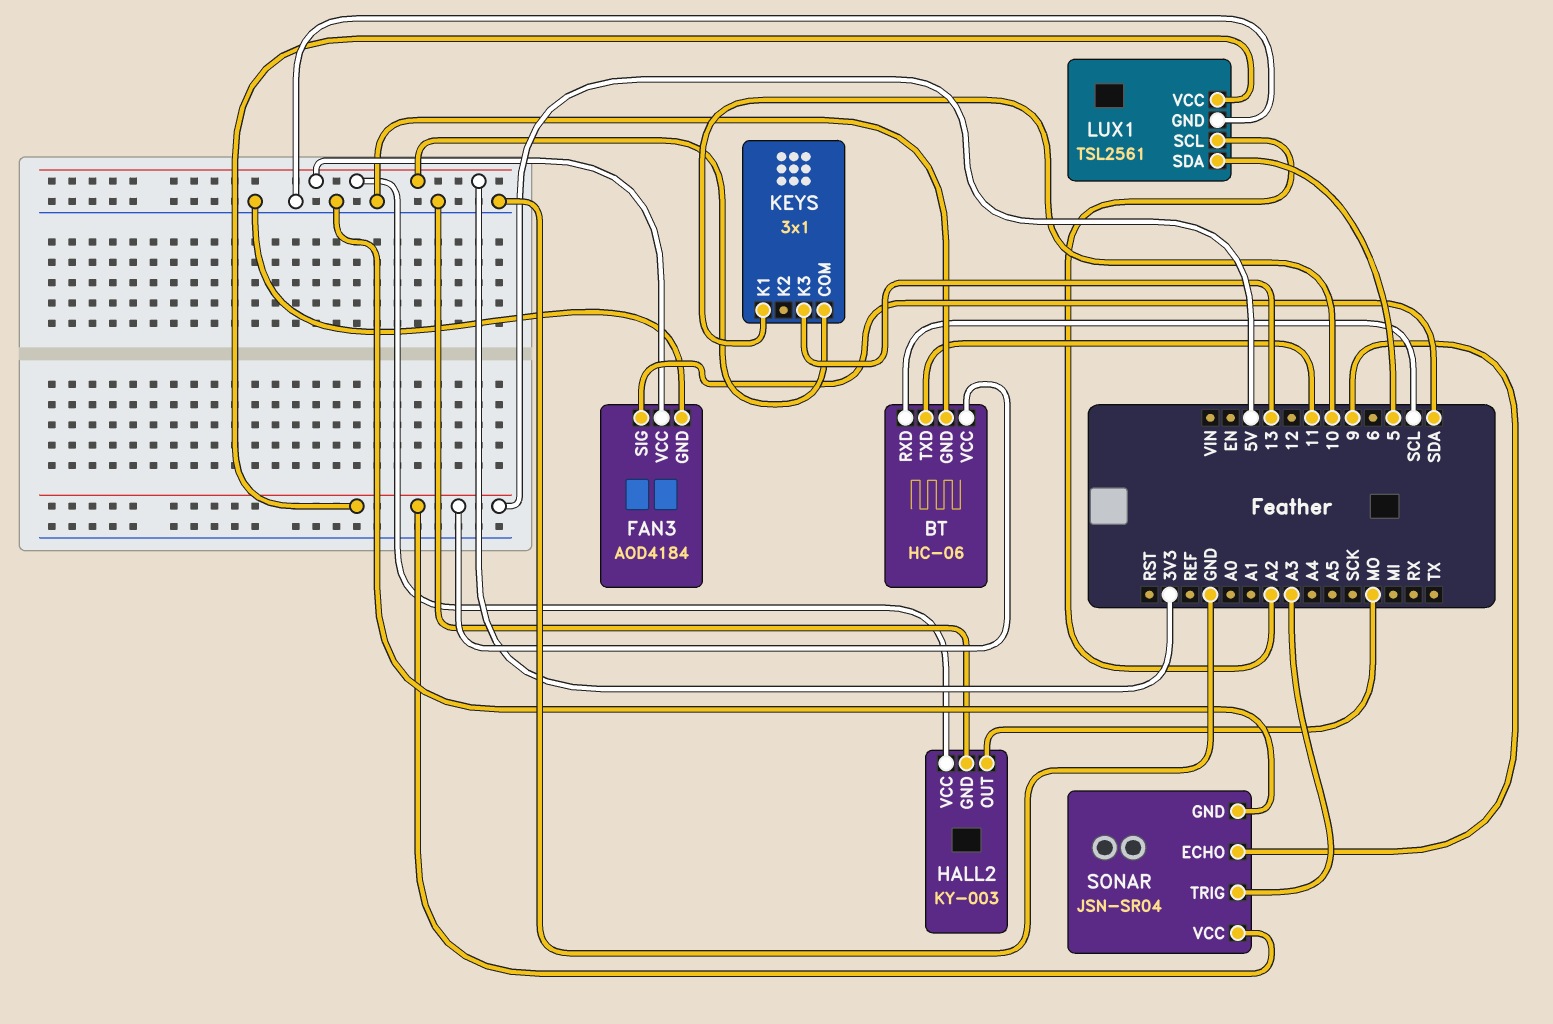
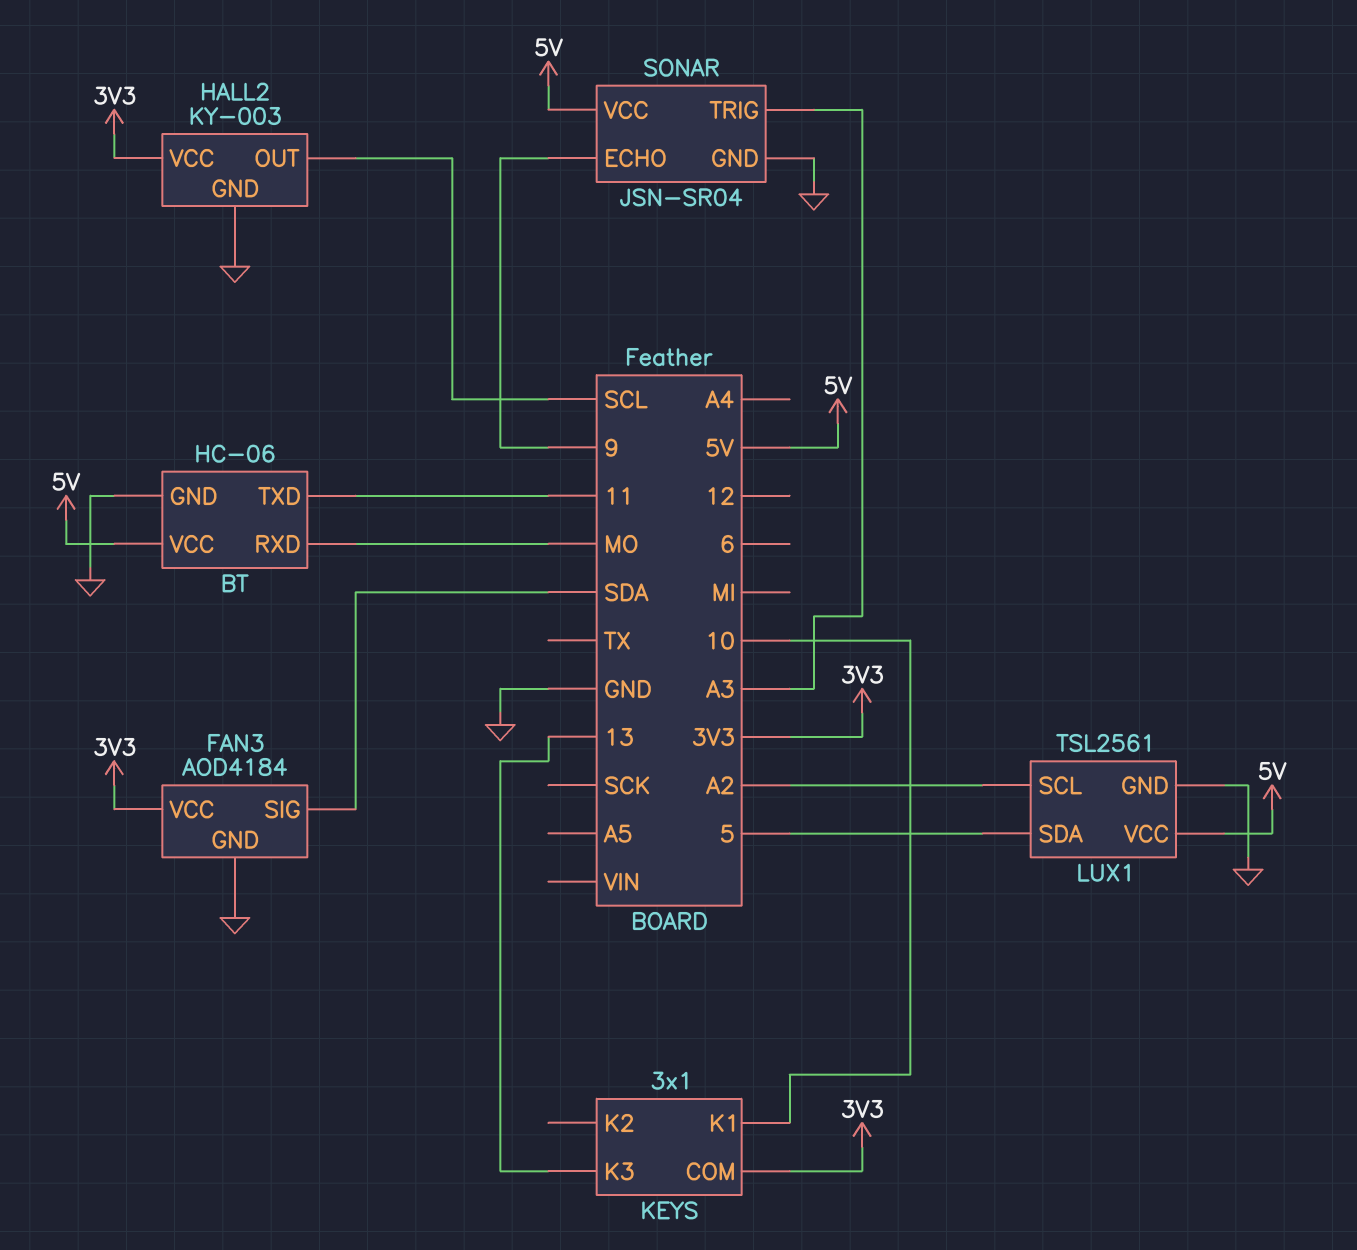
BT pin RXD: SCL -> MO
HALL2 pin OUT: MO -> SCL

